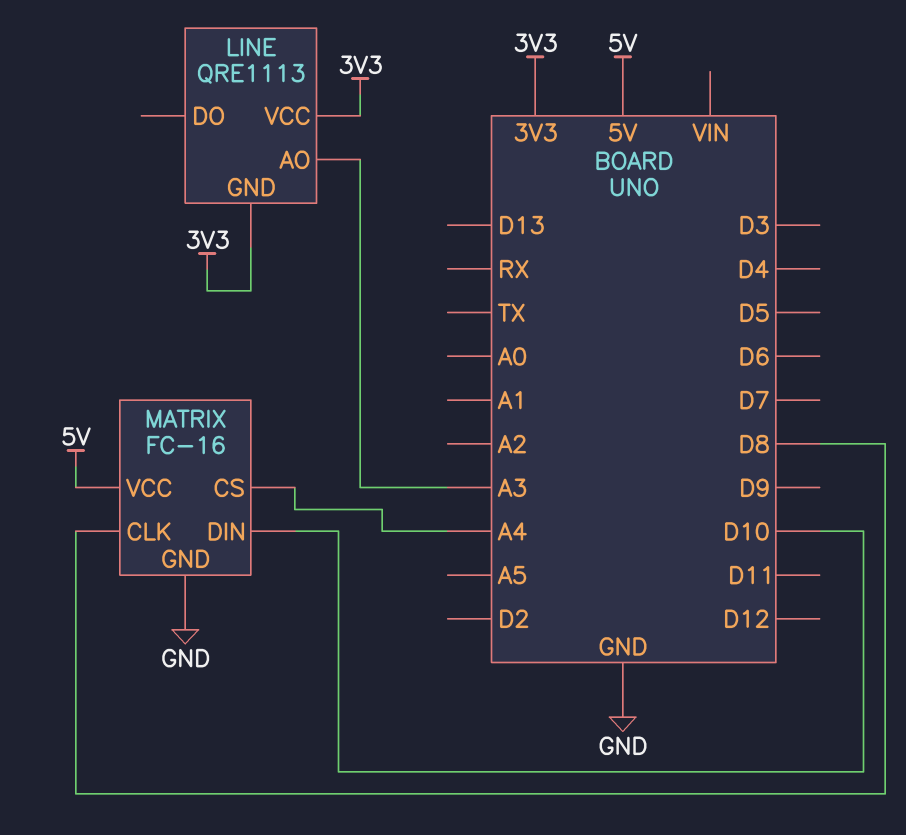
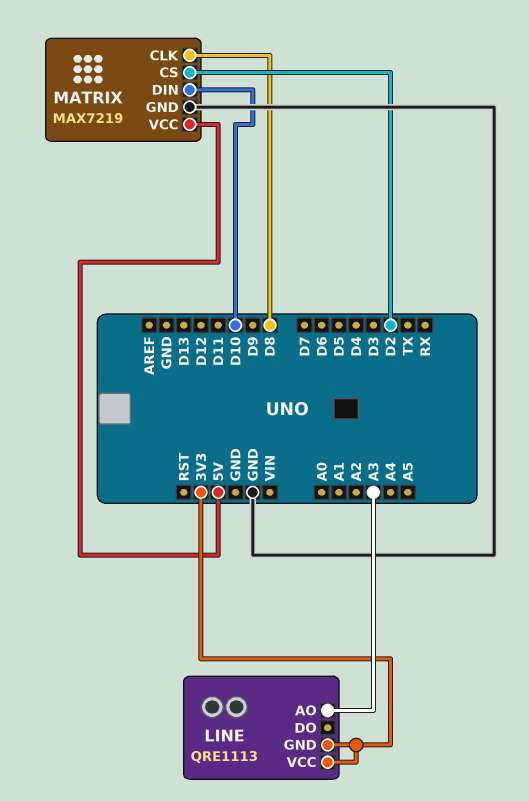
MATRIX: FC-16 -> MAX7219
MATRIX pin CS: A4 -> D2

